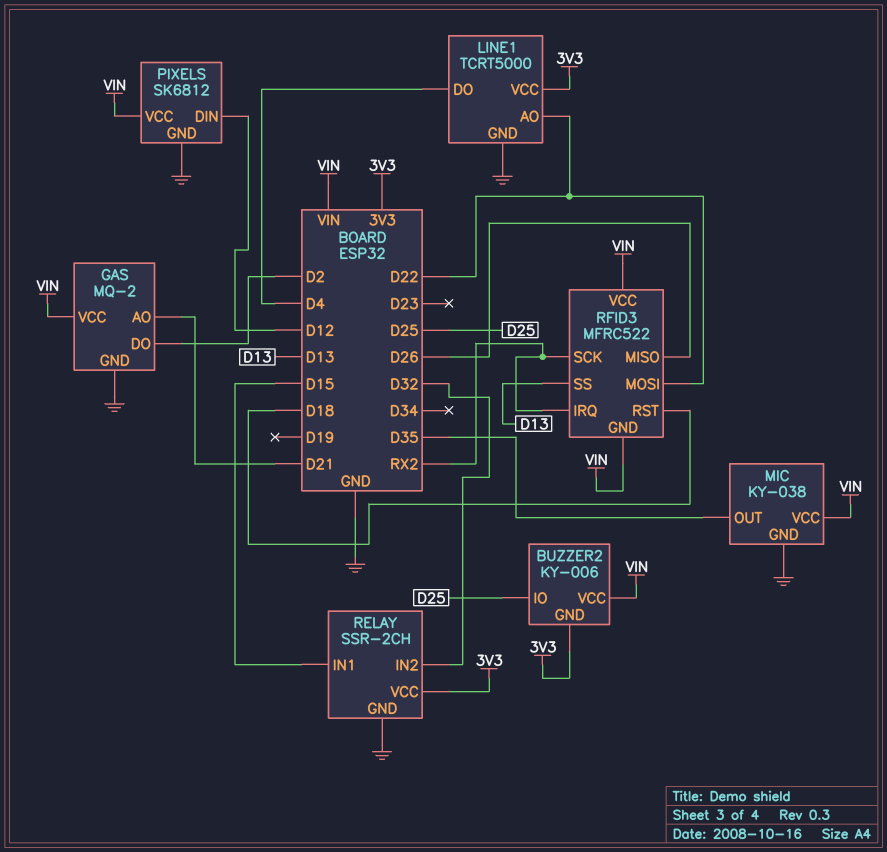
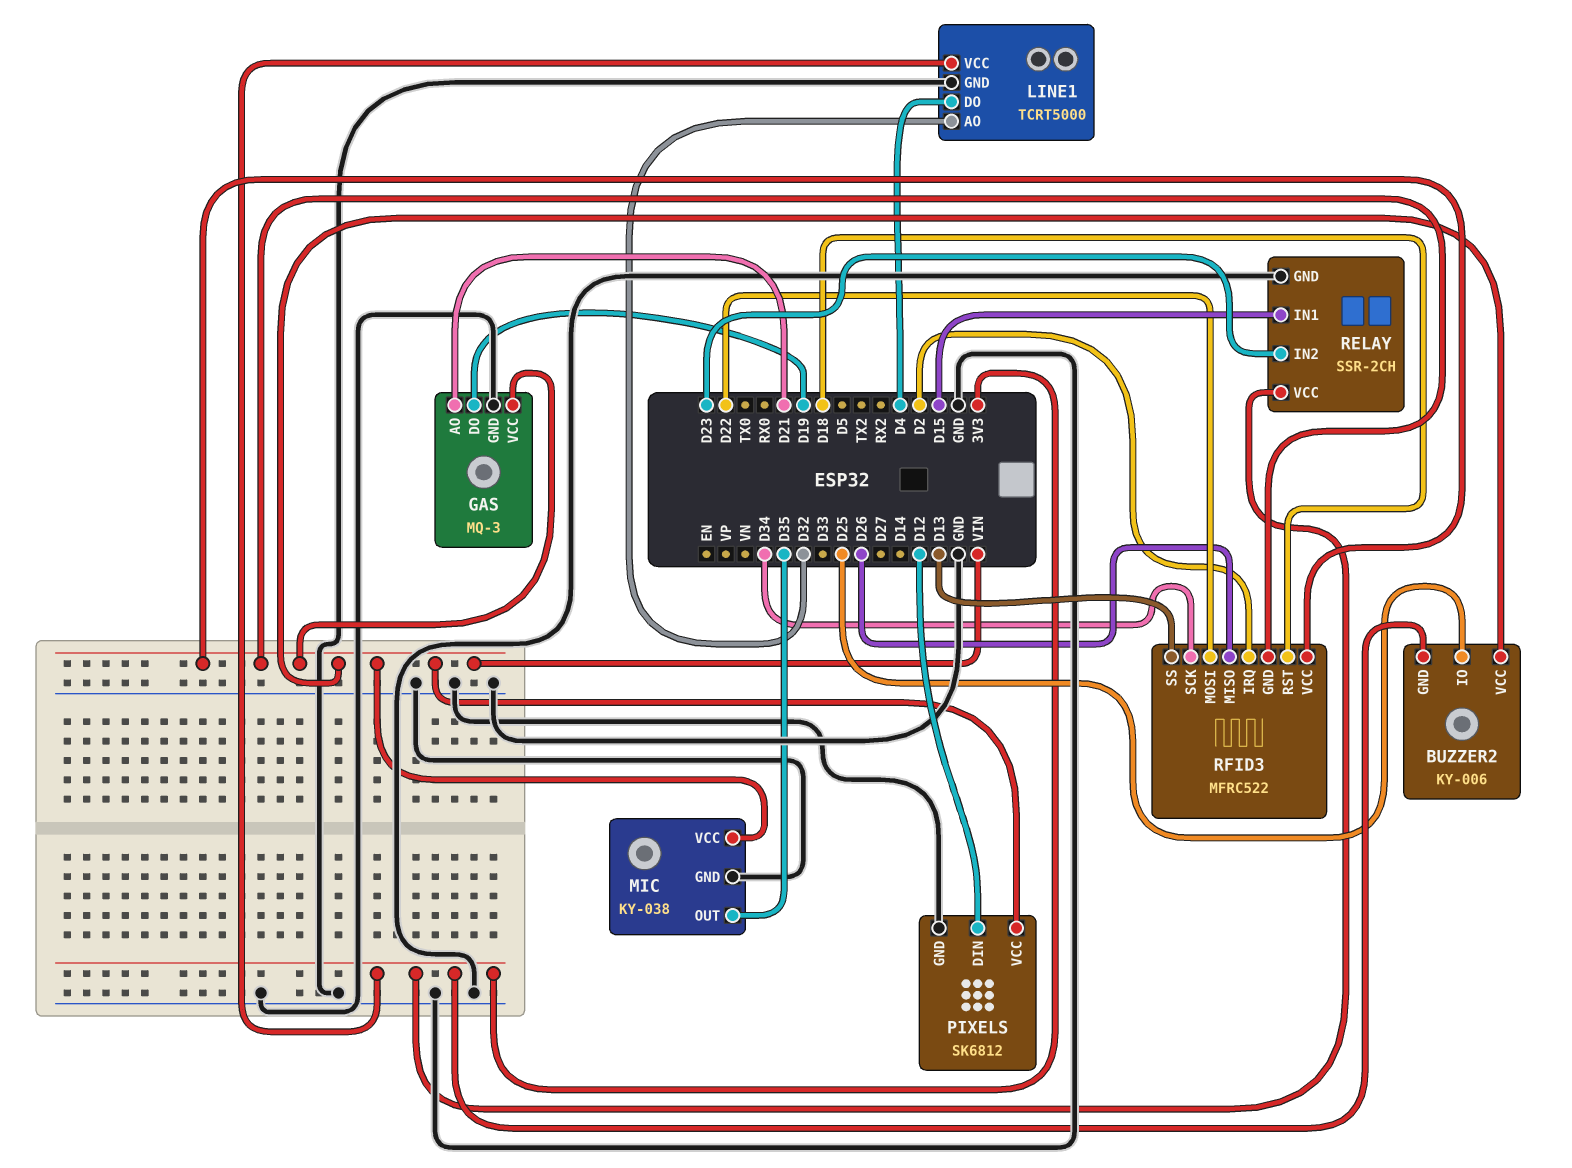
GAS: MQ-2 -> MQ-3
GAS pin DO: D2 -> D19
LINE1 pin AO: D22 -> D32
RELAY pin IN2: D32 -> D23
RFID3 pin IRQ: RX2 -> D2
RFID3 pin SCK: RX2 -> D34

